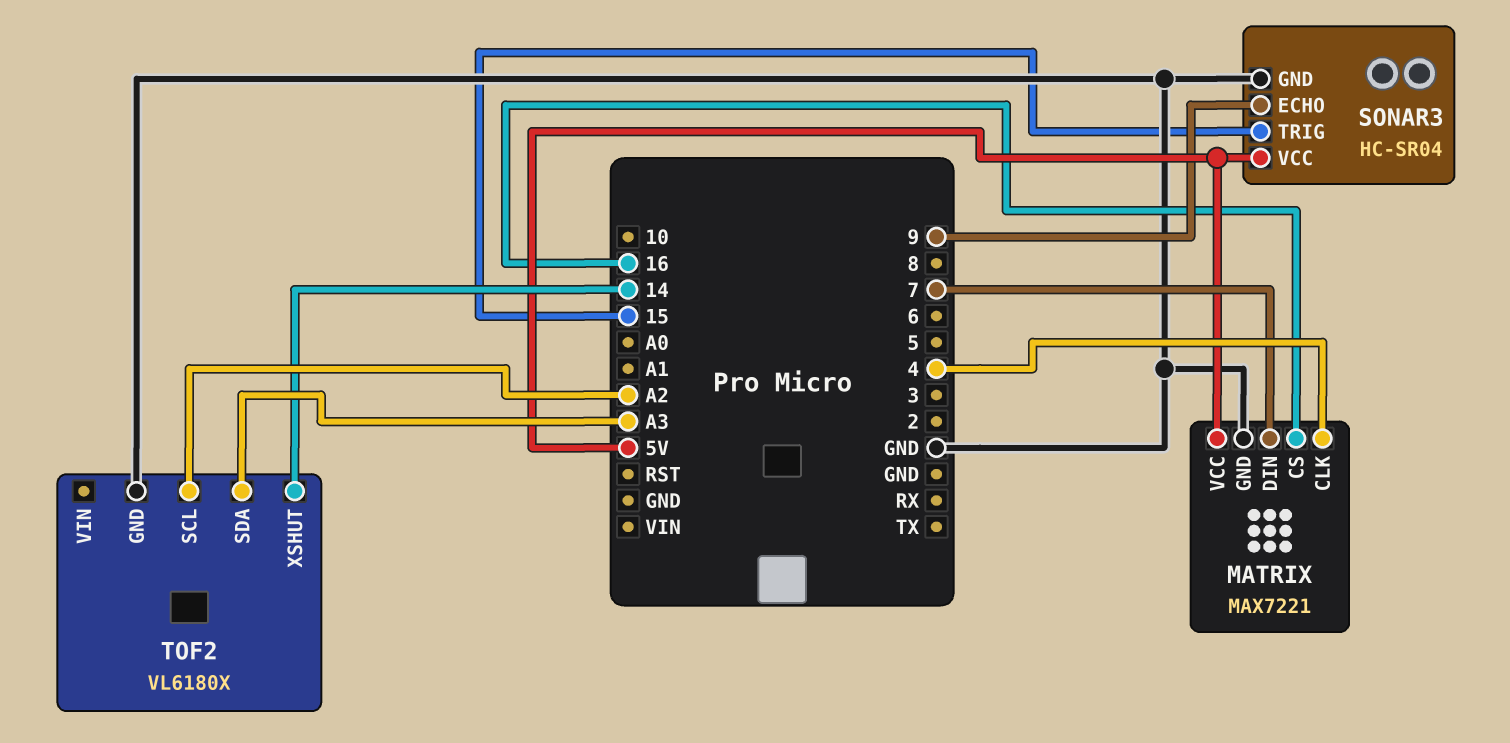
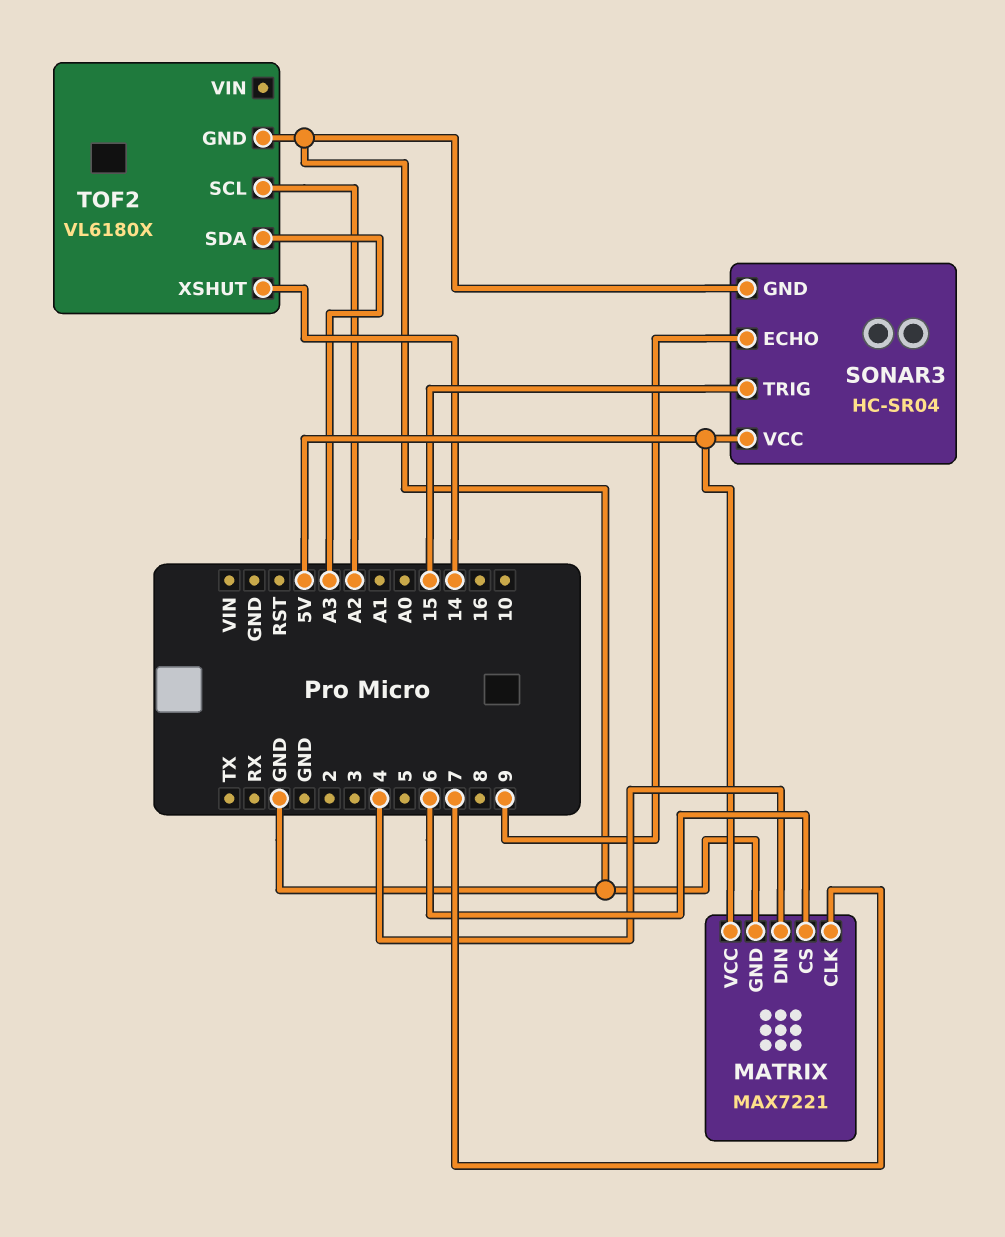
MATRIX pin CLK: 4 -> 7
MATRIX pin CS: 16 -> 6
MATRIX pin DIN: 7 -> 4

